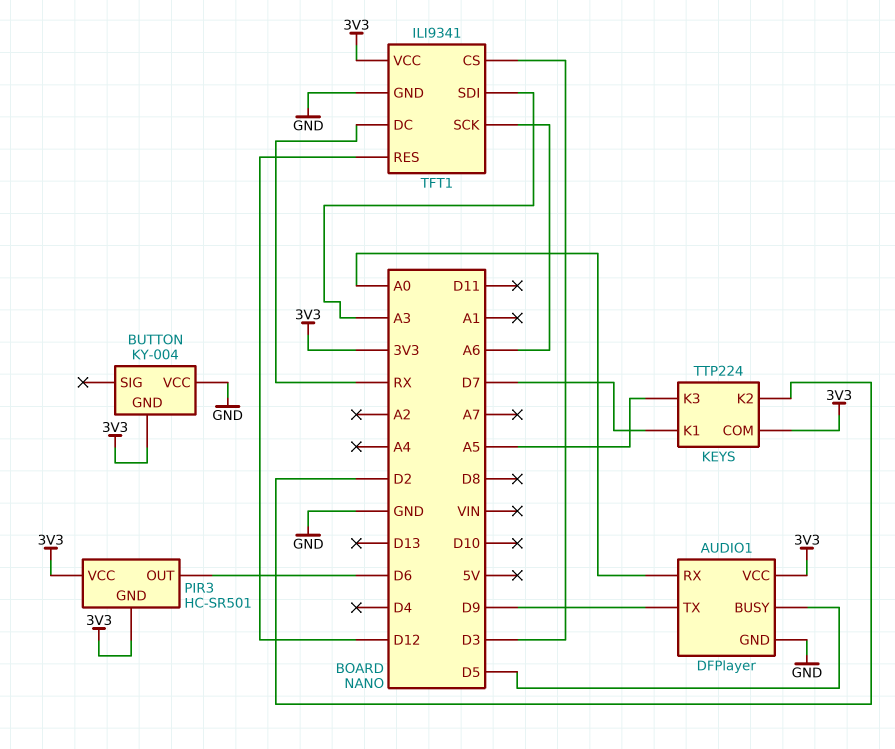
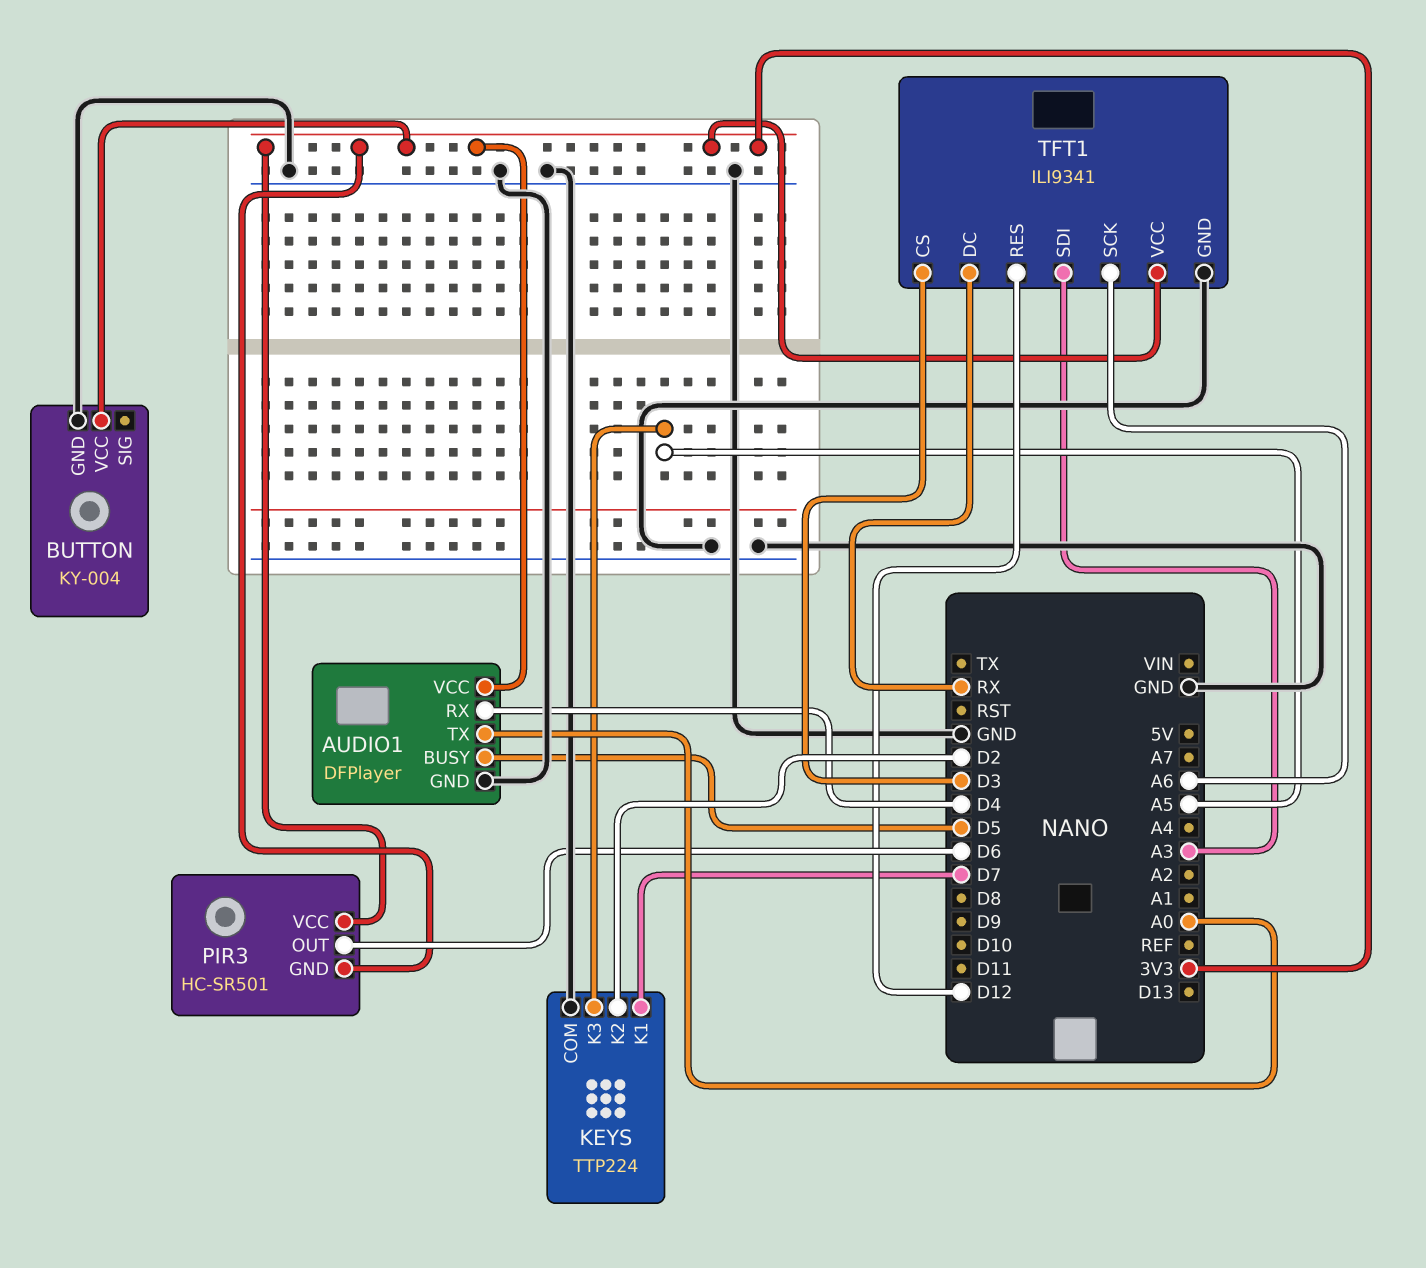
AUDIO1 pin RX: A0 -> D4
AUDIO1 pin TX: D9 -> A0
BUTTON pin GND: 3V3 -> GND
BUTTON pin VCC: GND -> 3V3
KEYS pin COM: 3V3 -> GND

